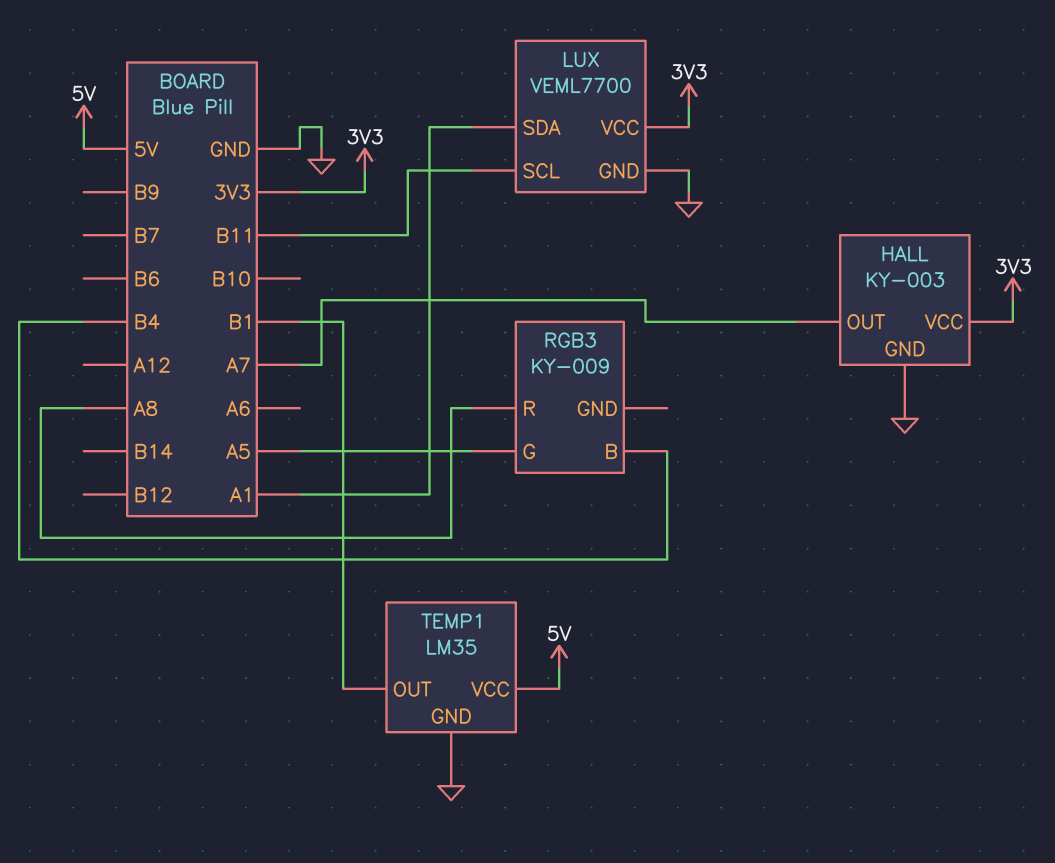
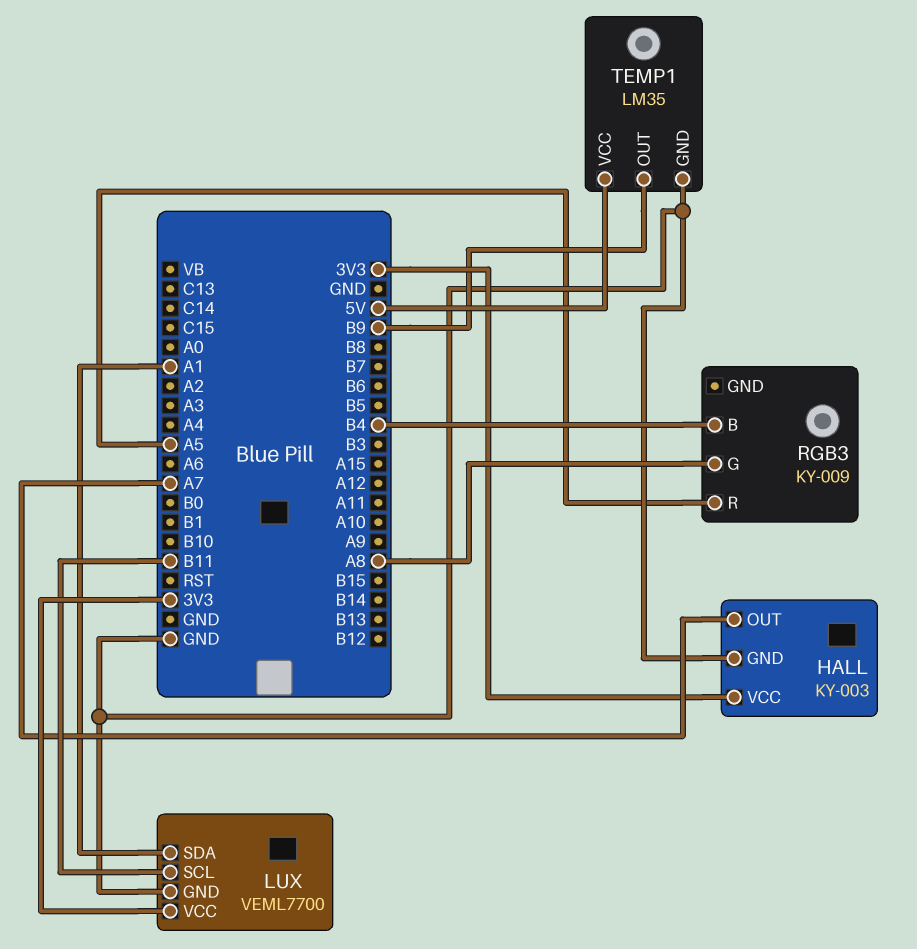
RGB3 pin G: A5 -> A8
RGB3 pin R: A8 -> A5
TEMP1 pin OUT: B1 -> B9

